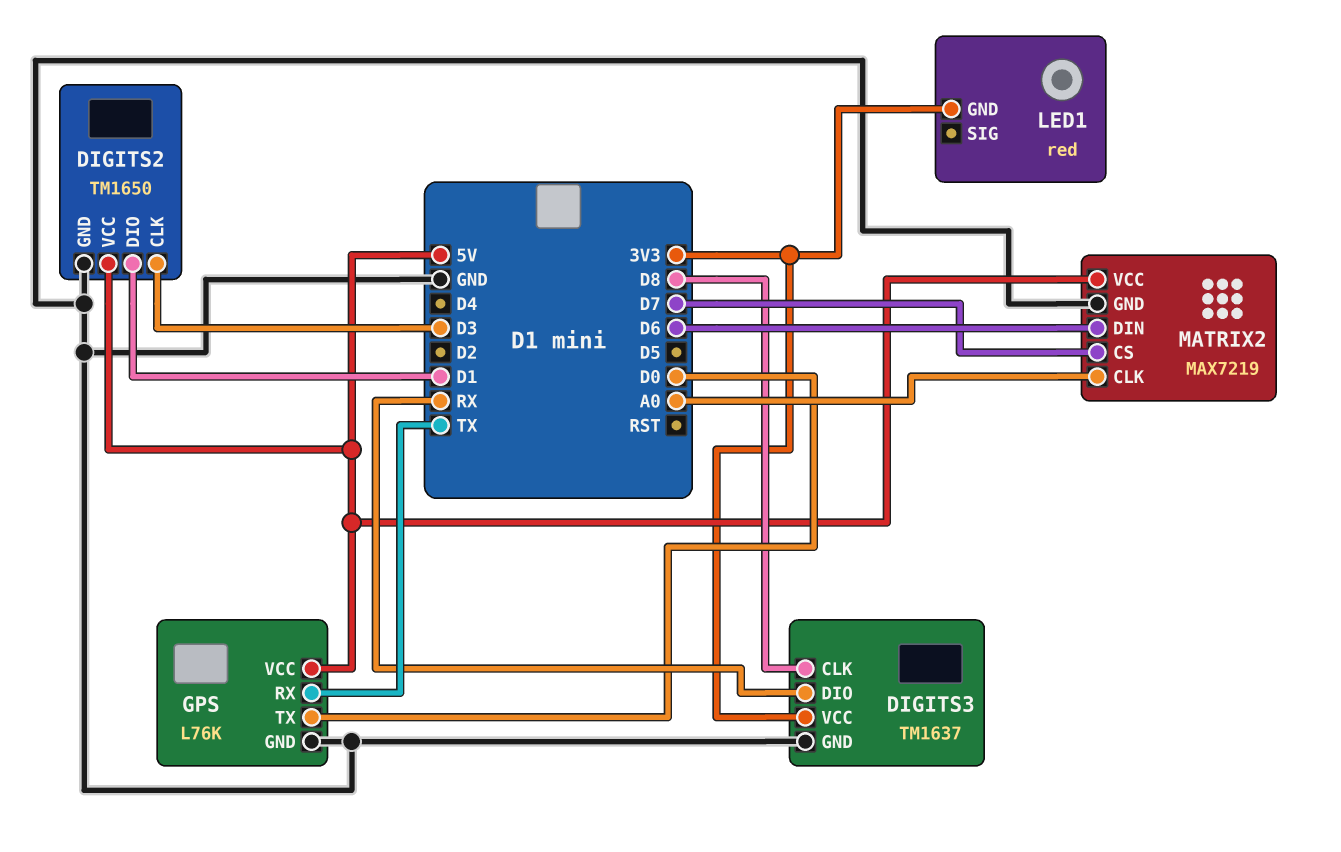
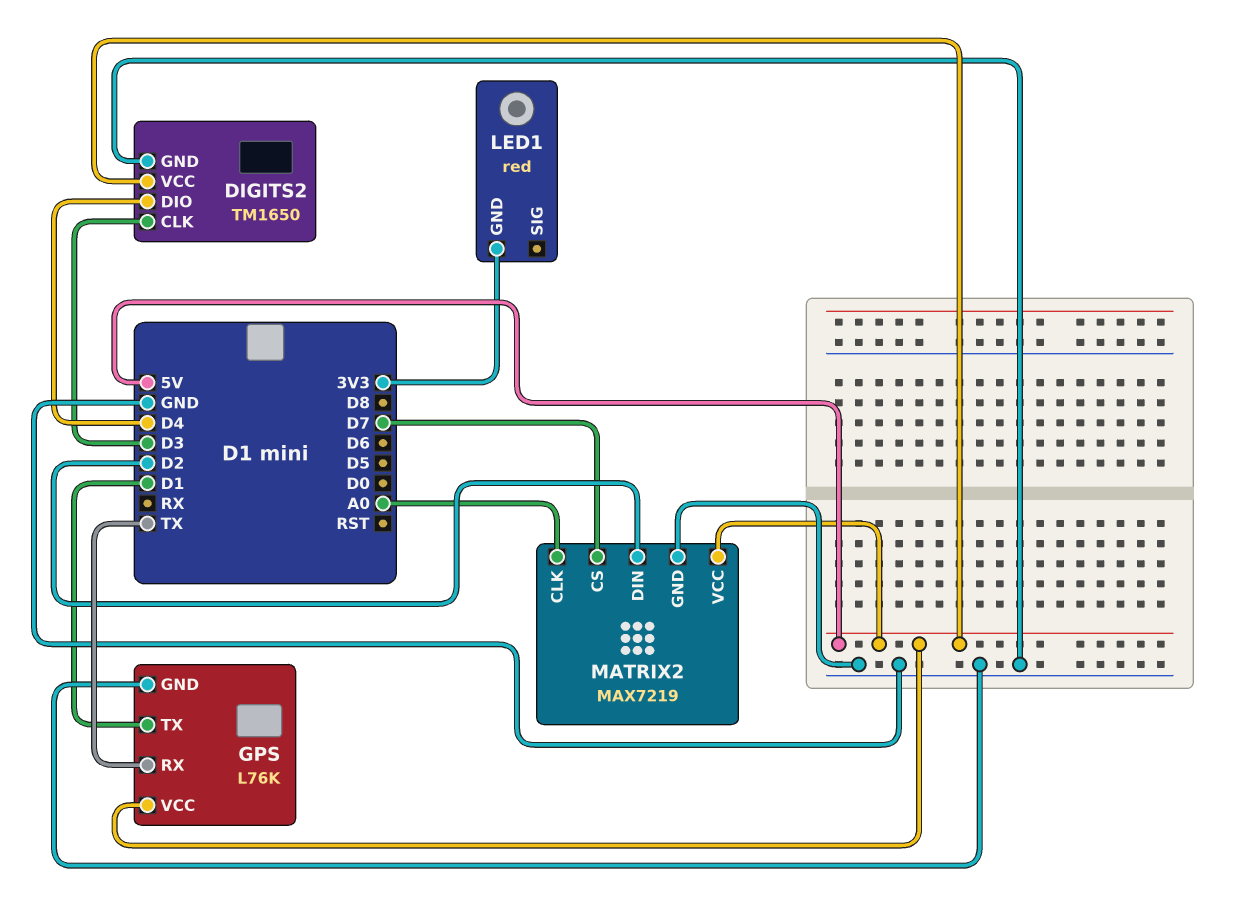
DIGITS2 pin DIO: D1 -> D4
DIGITS3: TM1637 -> none
DIGITS3 pin CLK: D8 -> none
DIGITS3 pin DIO: RX -> none
DIGITS3 pin GND: GND -> none
DIGITS3 pin VCC: 3V3 -> none
GPS pin TX: D0 -> D1
MATRIX2 pin DIN: D6 -> D2

